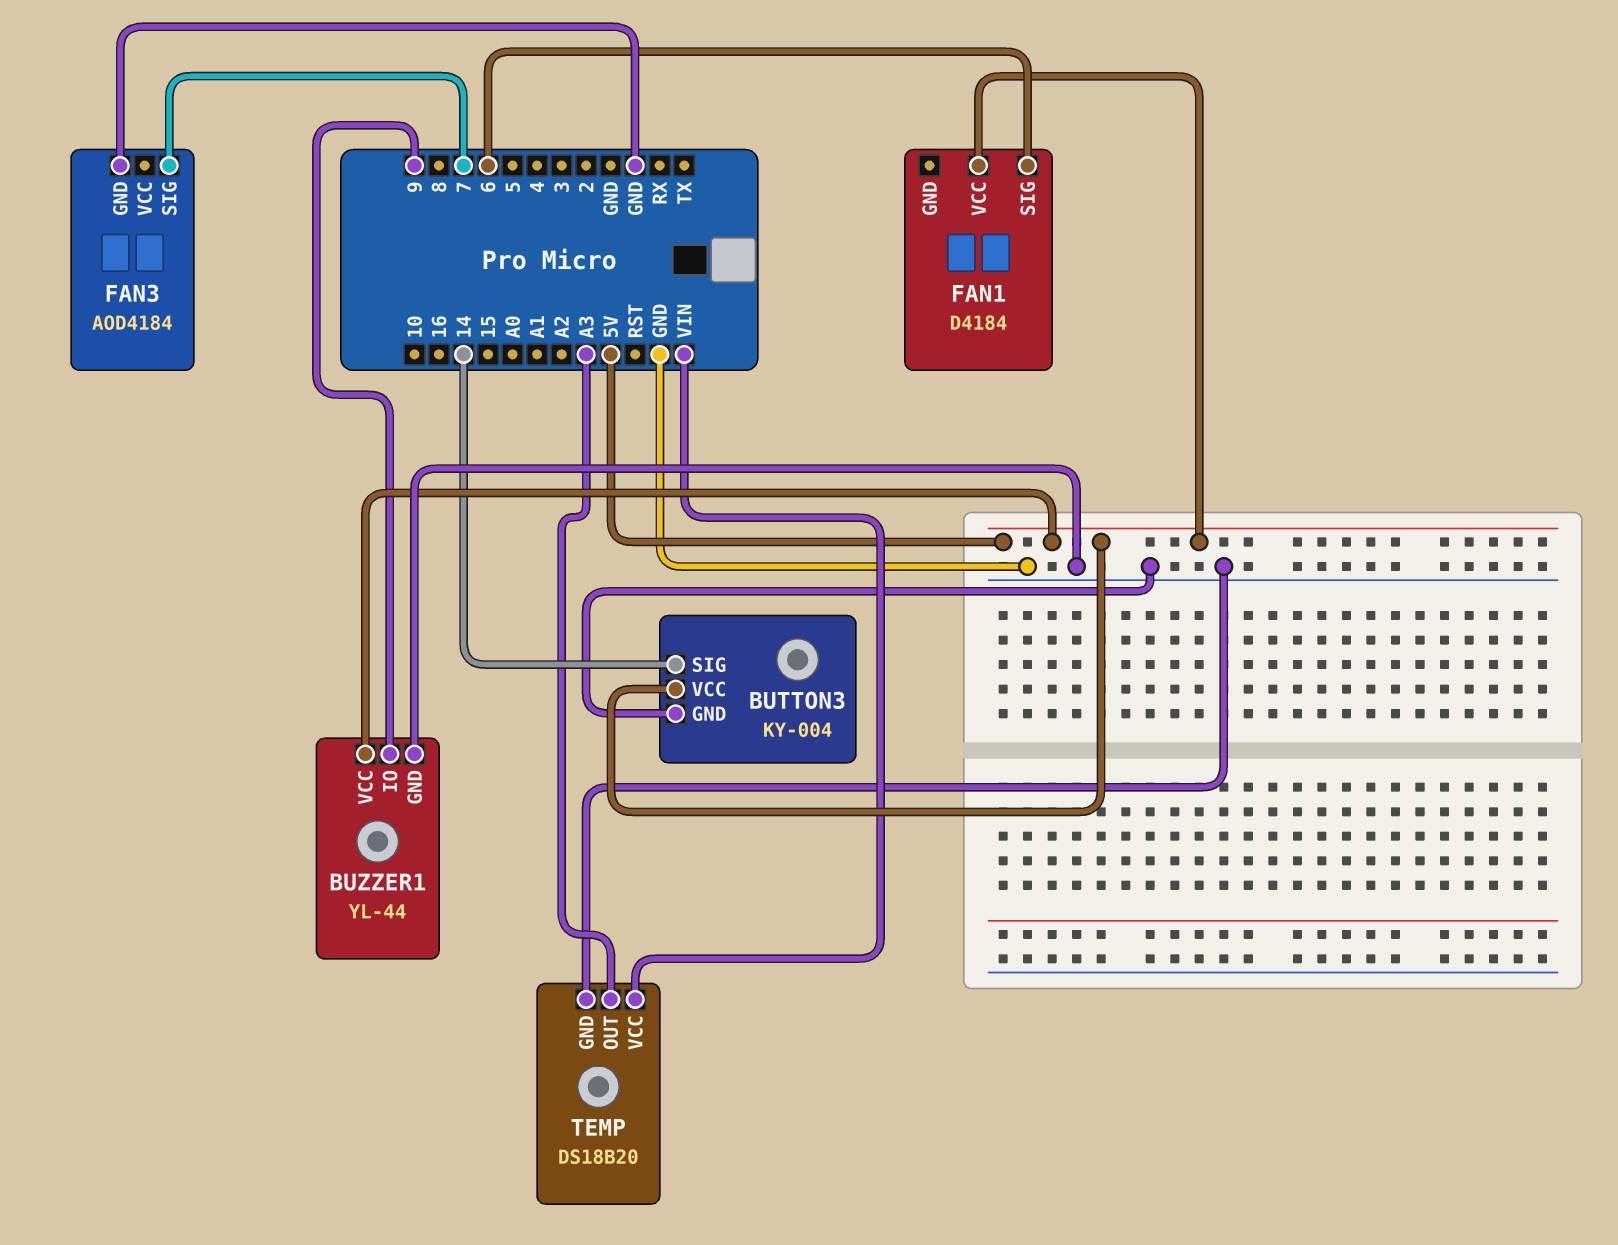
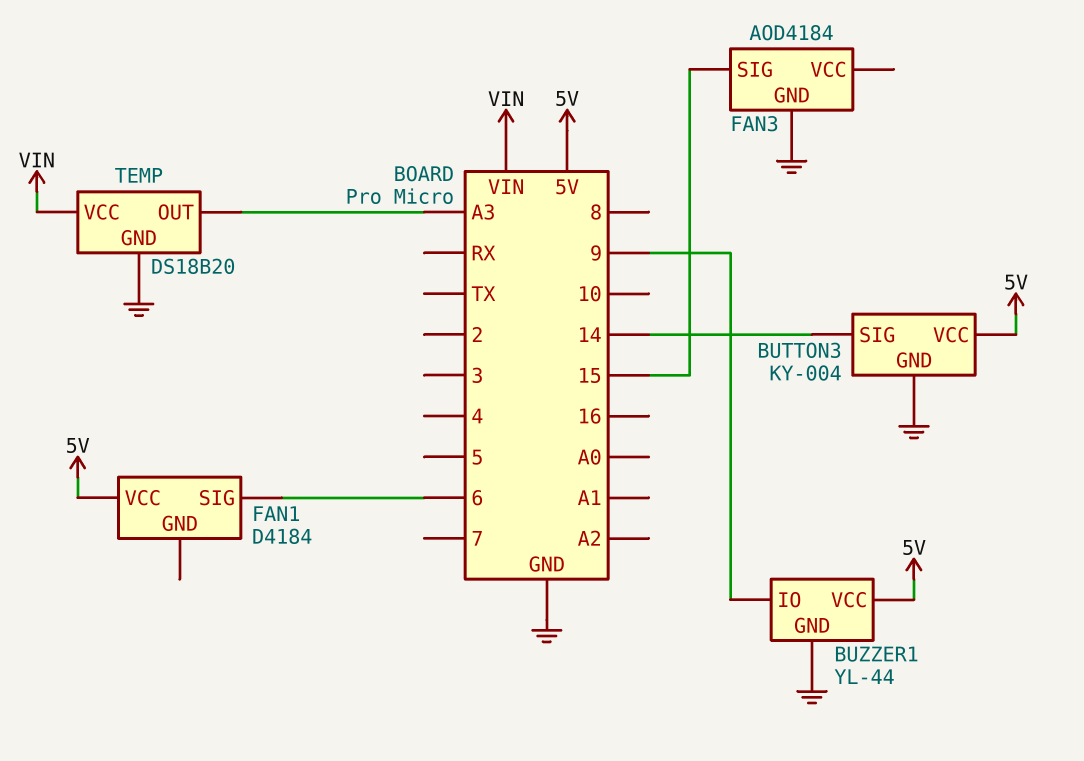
FAN3 pin SIG: 7 -> 15

